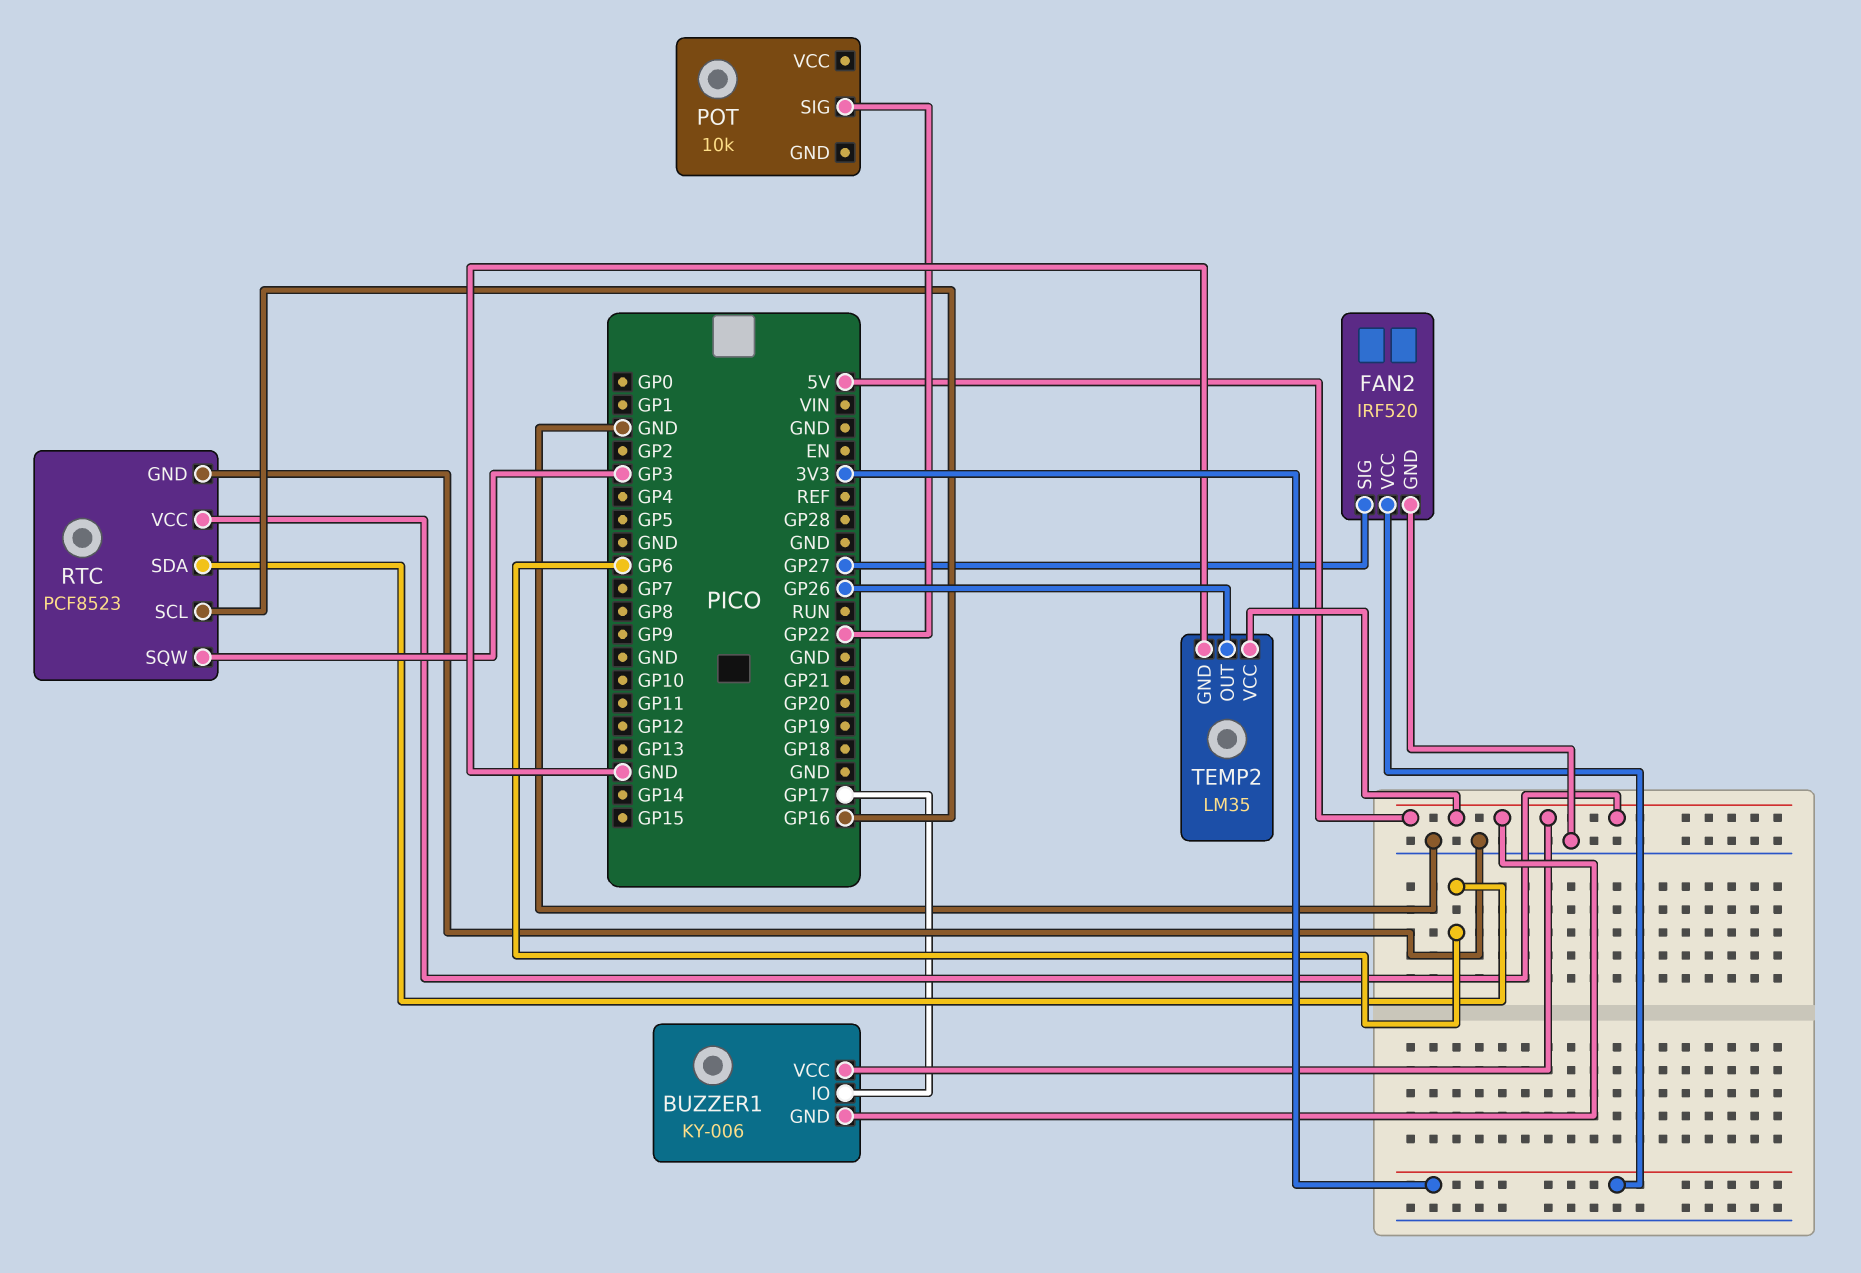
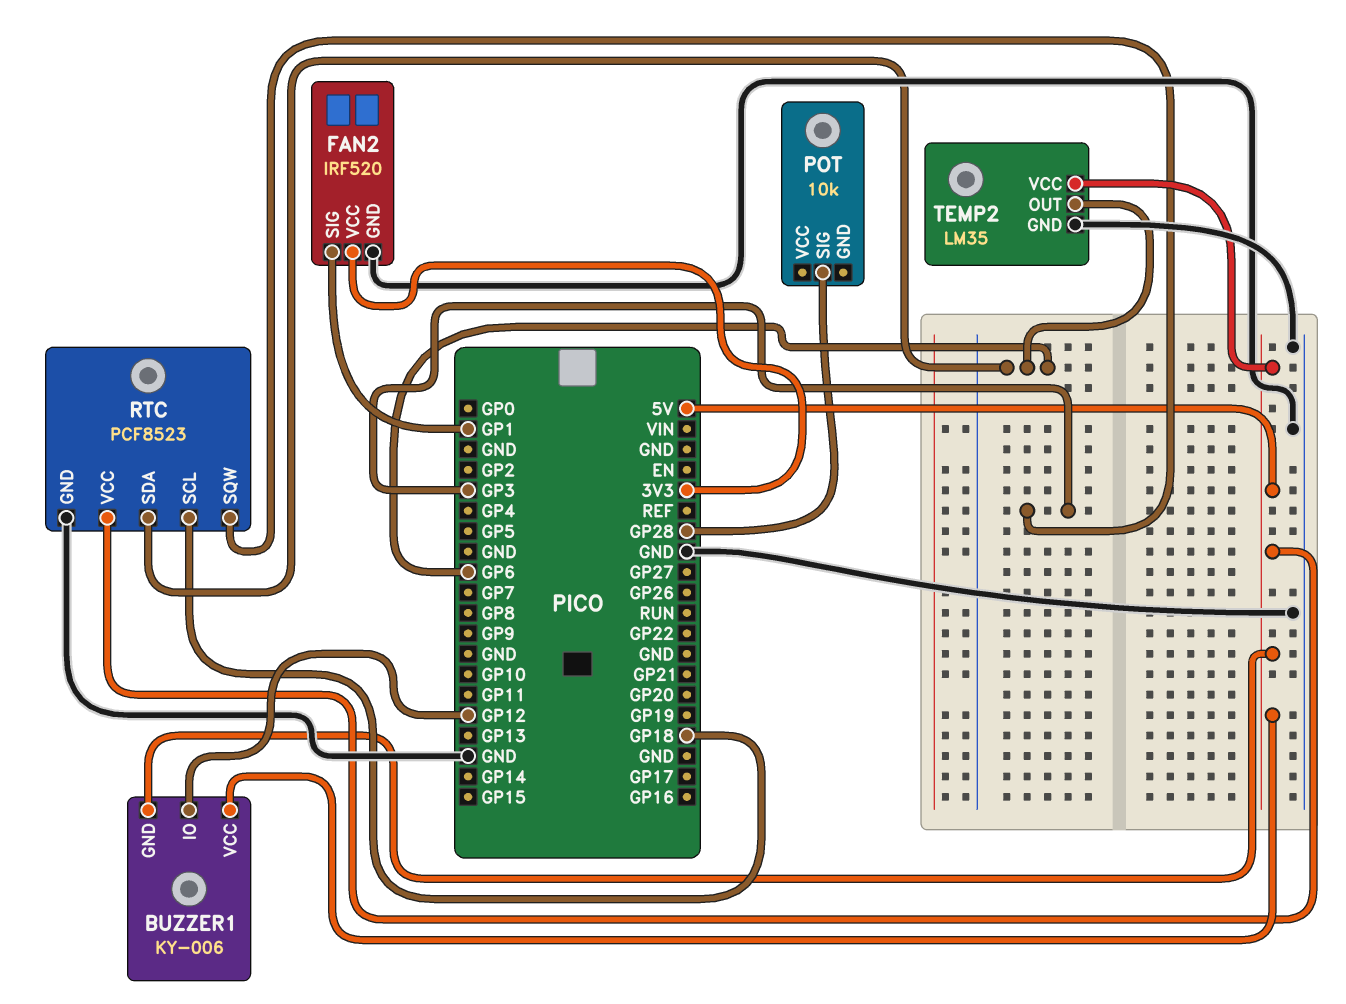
BUZZER1 pin IO: GP17 -> GP12
FAN2 pin SIG: GP27 -> GP1
POT pin SIG: GP22 -> GP28
RTC pin SCL: GP16 -> GP18
TEMP2 pin OUT: GP26 -> GP6

